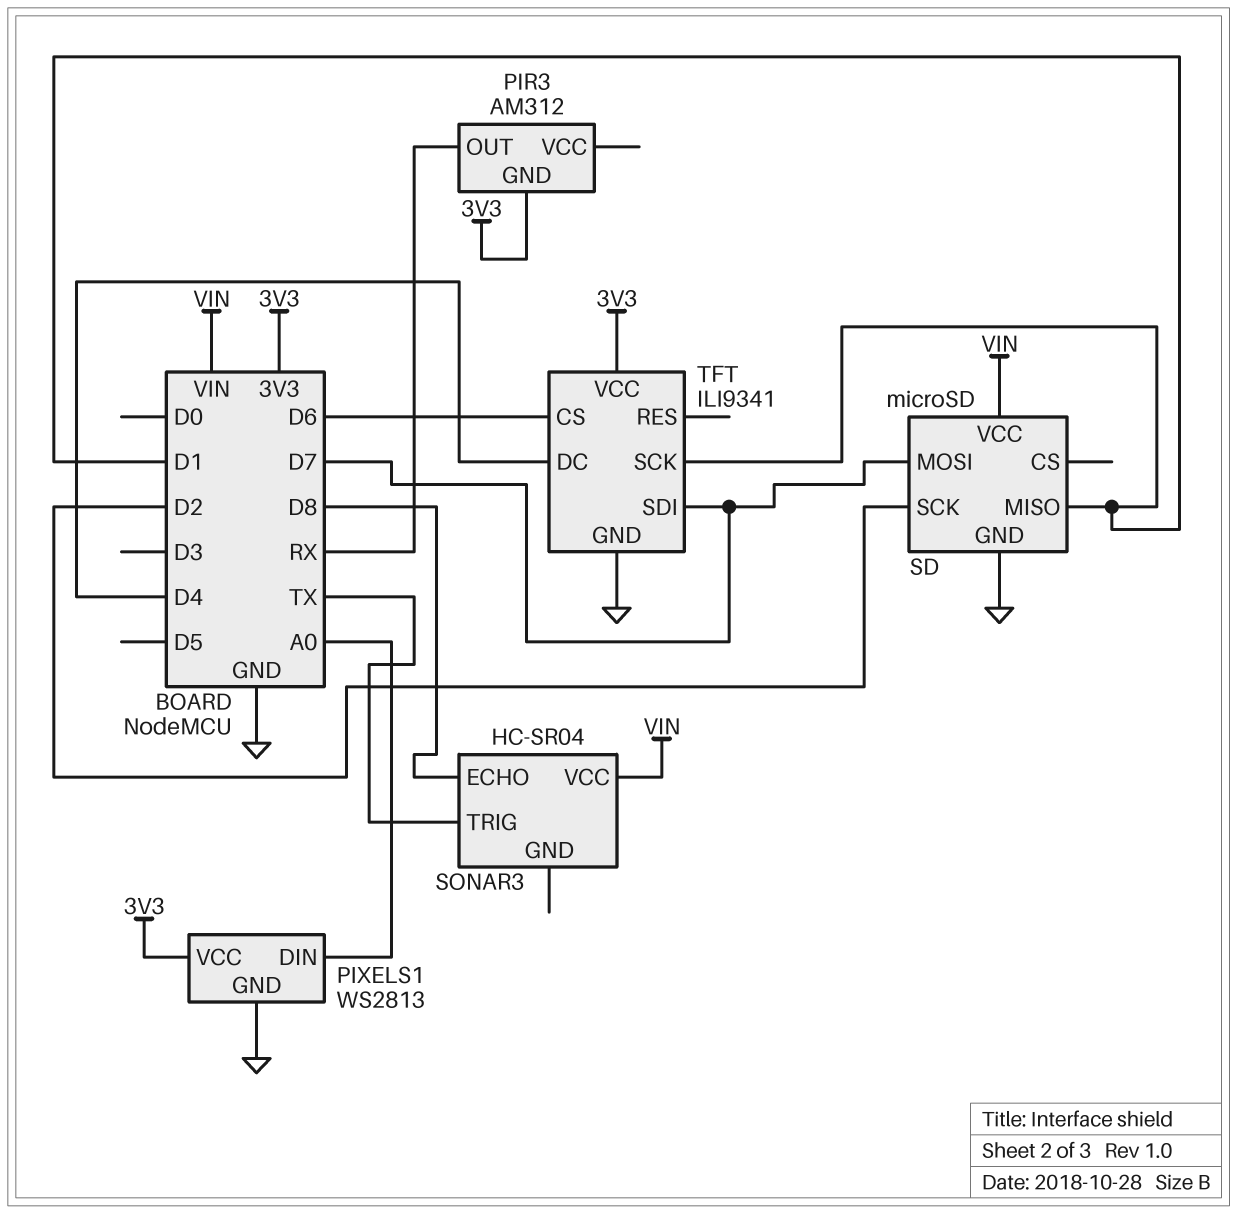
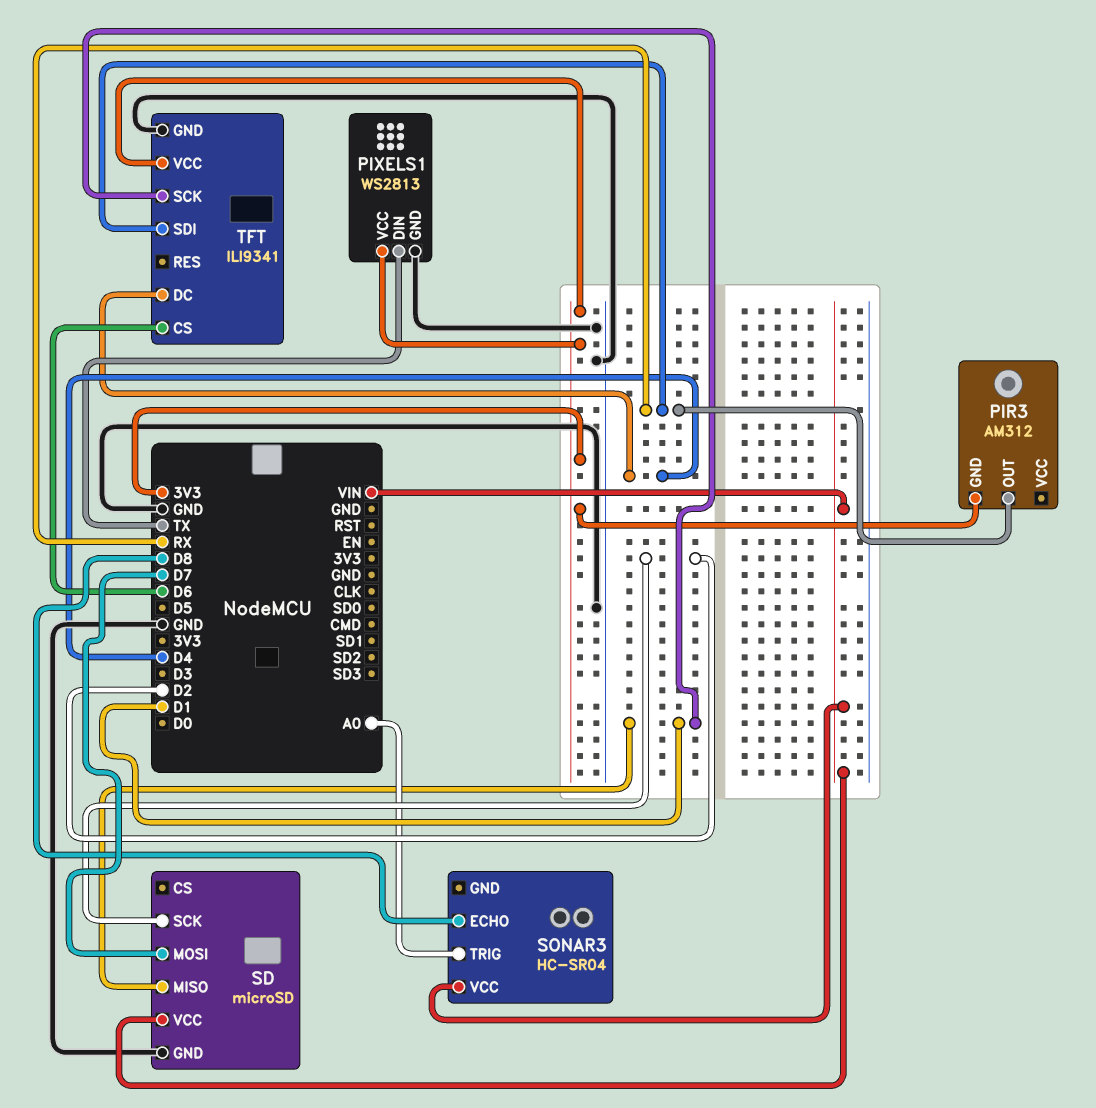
PIXELS1 pin DIN: A0 -> TX
SONAR3 pin TRIG: TX -> A0
TFT pin SDI: D7 -> RX

